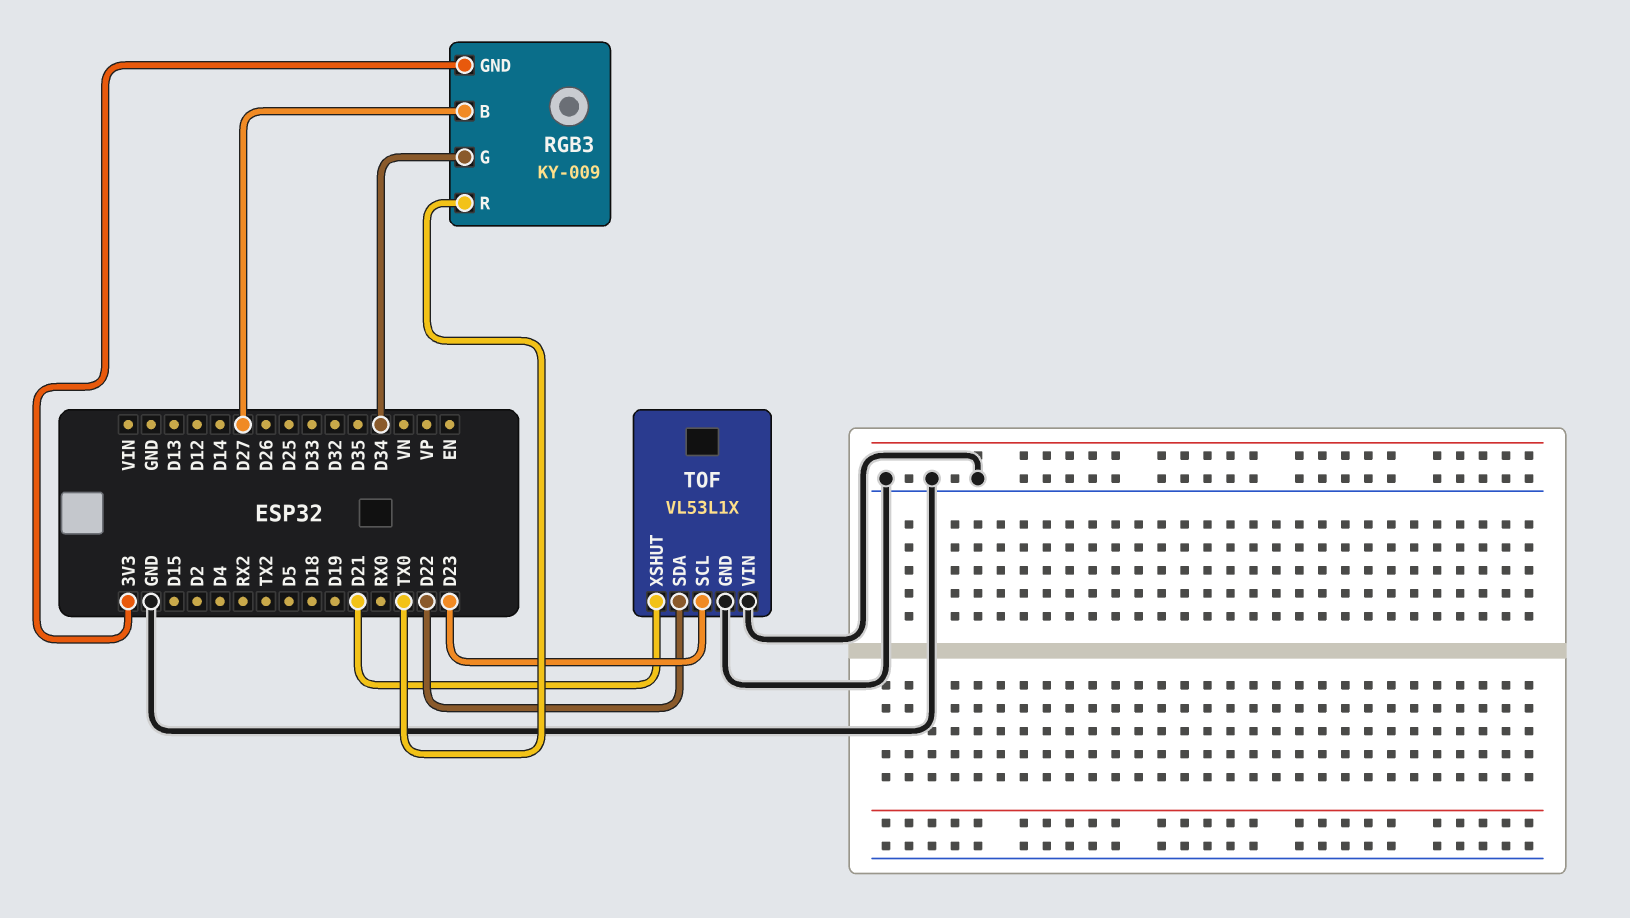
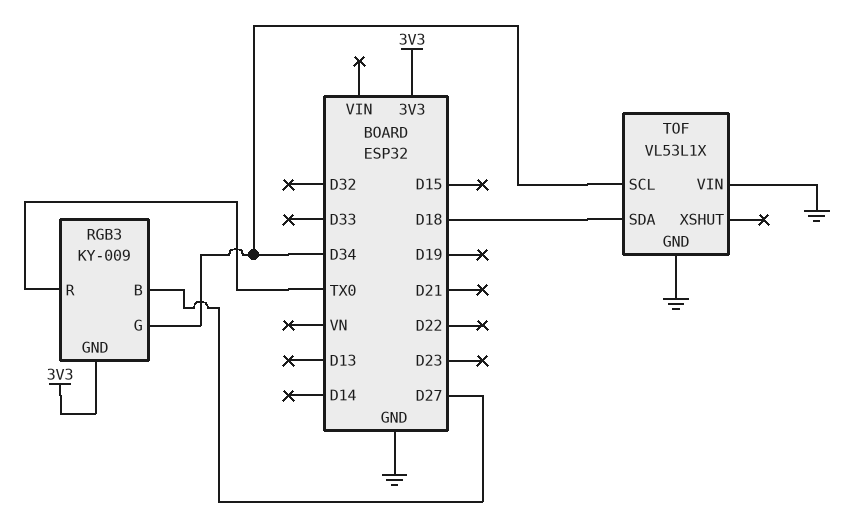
TOF pin SCL: D23 -> D34
TOF pin SDA: D22 -> D18
TOF pin XSHUT: D21 -> none

